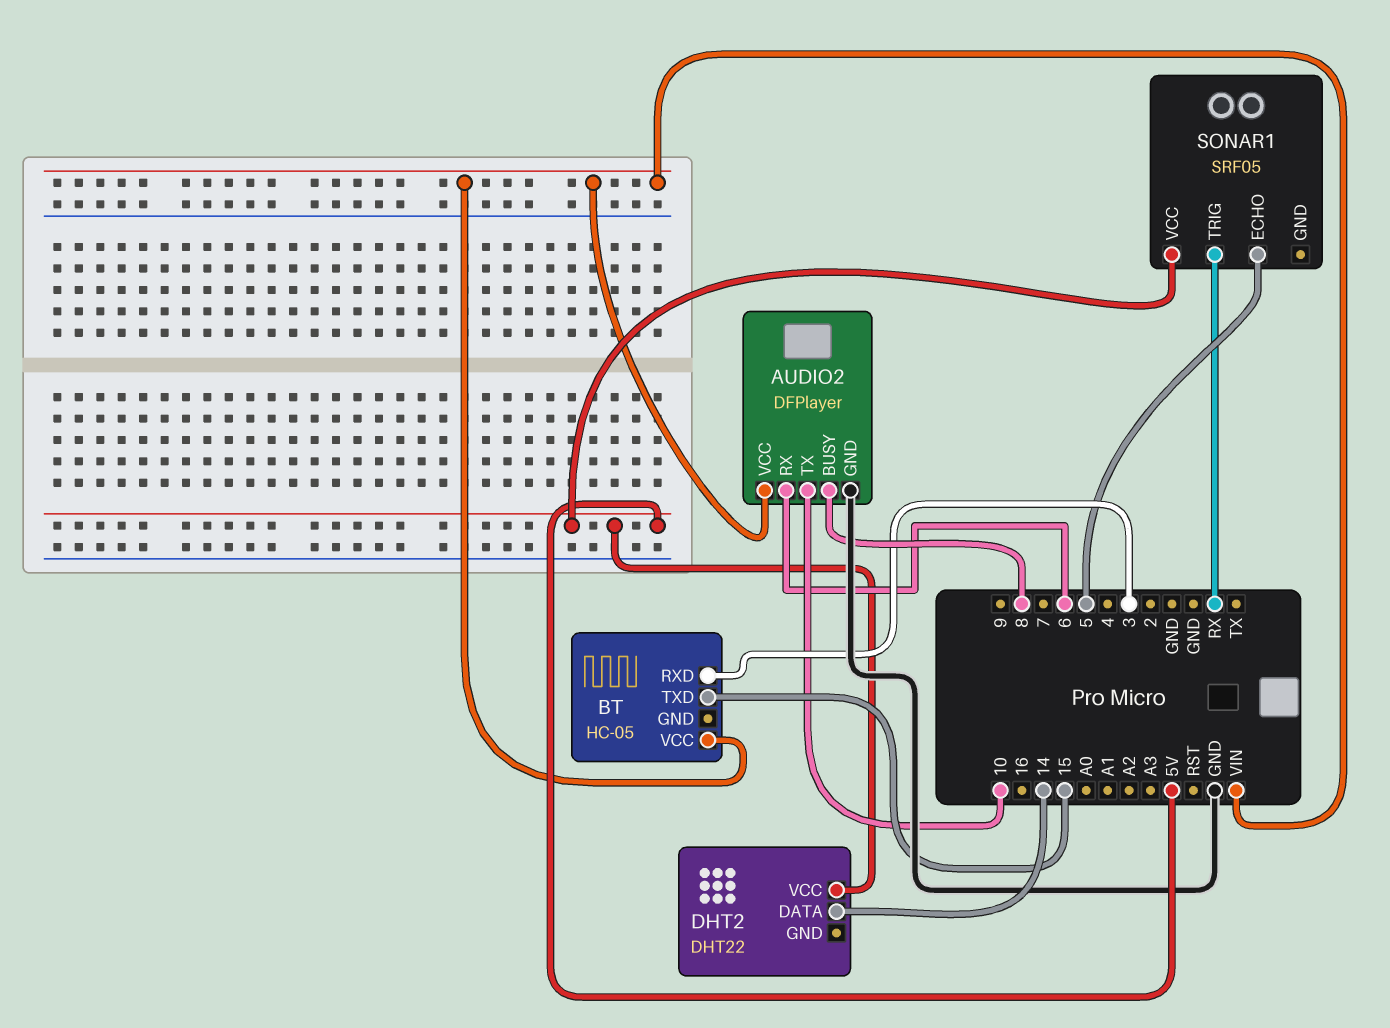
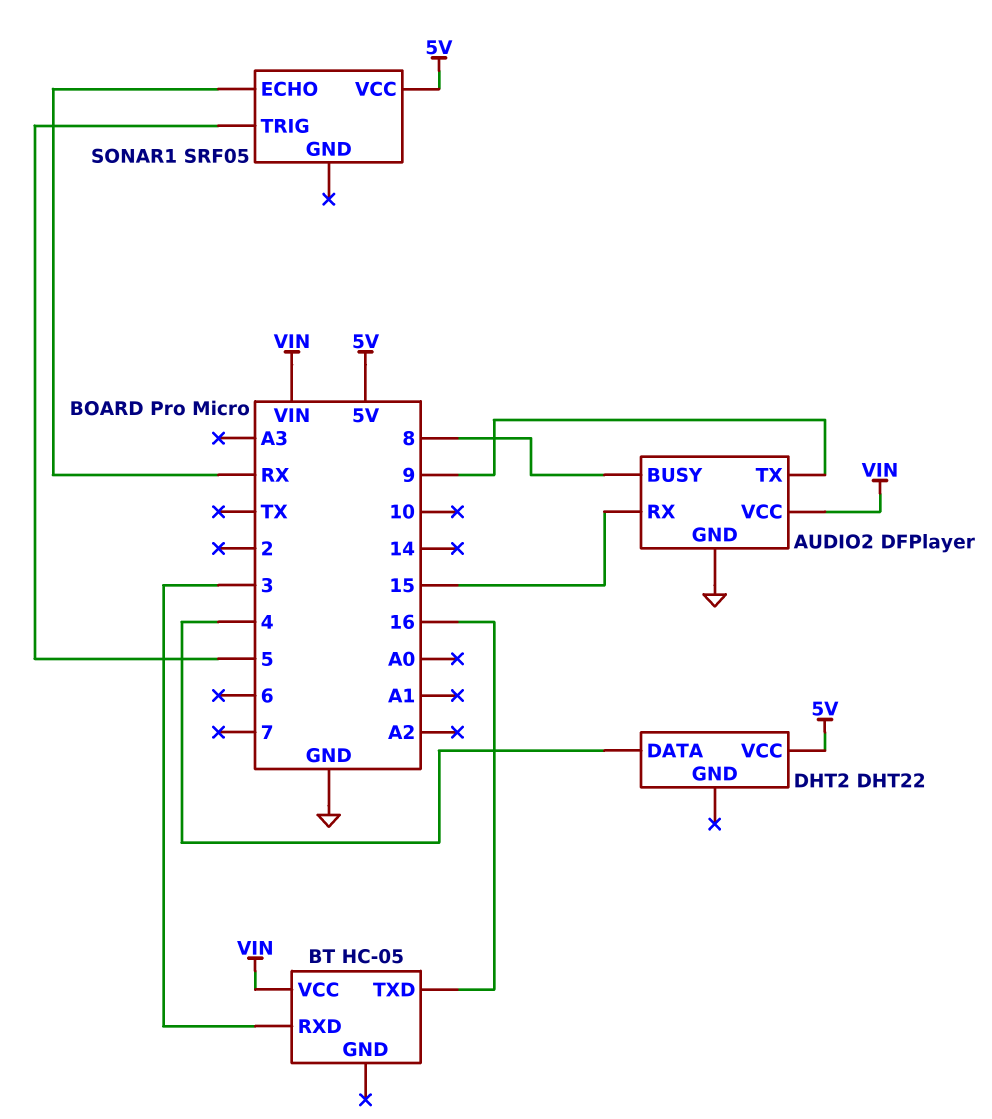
AUDIO2 pin RX: 6 -> 15
AUDIO2 pin TX: 10 -> 9
BT pin TXD: 15 -> 16
DHT2 pin DATA: 14 -> 4
SONAR1 pin ECHO: 5 -> RX
SONAR1 pin TRIG: RX -> 5

